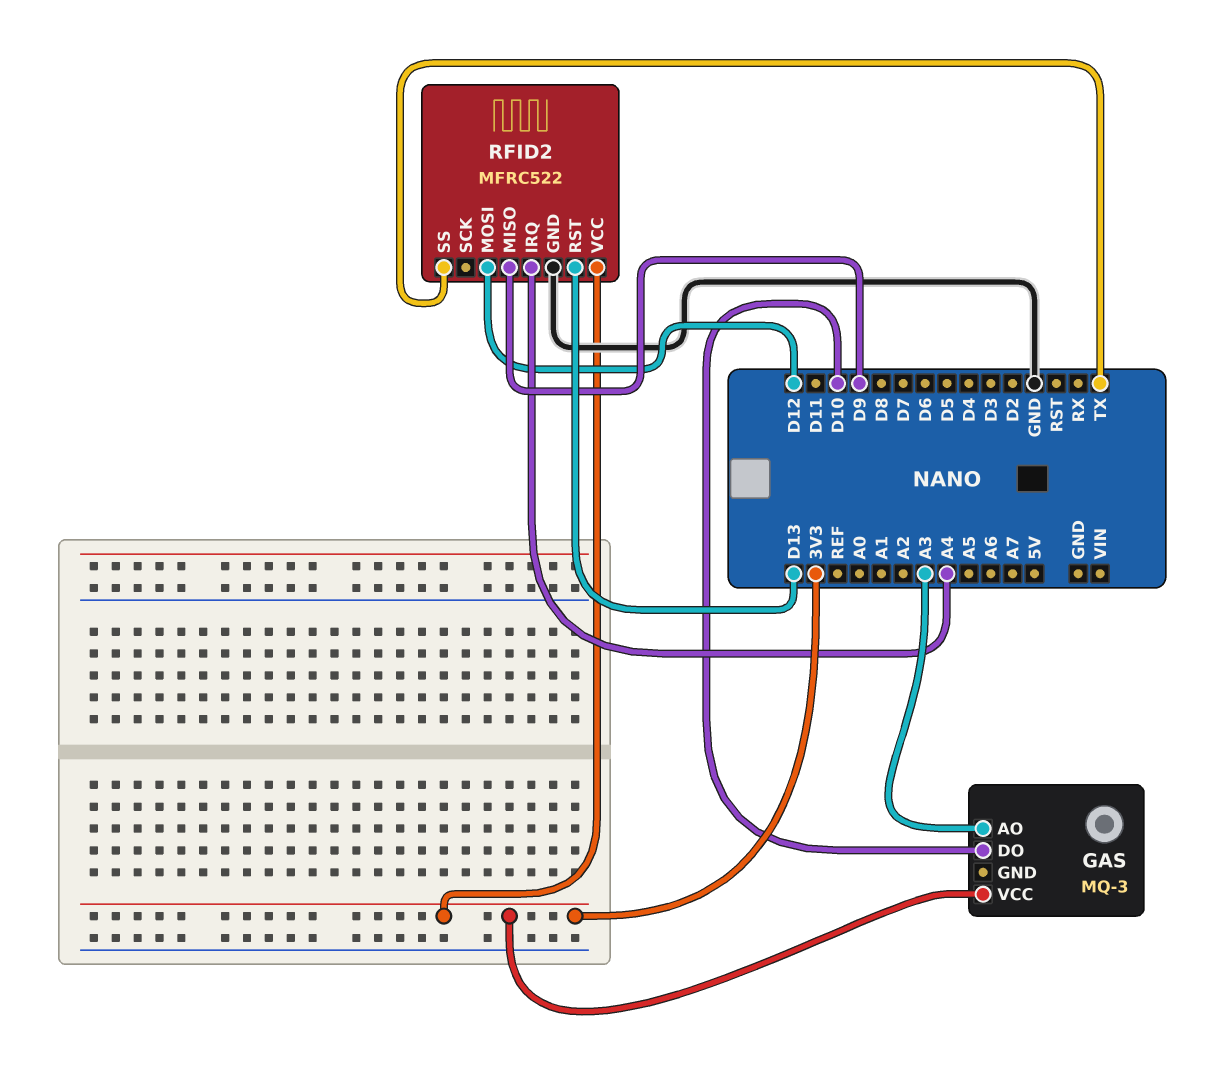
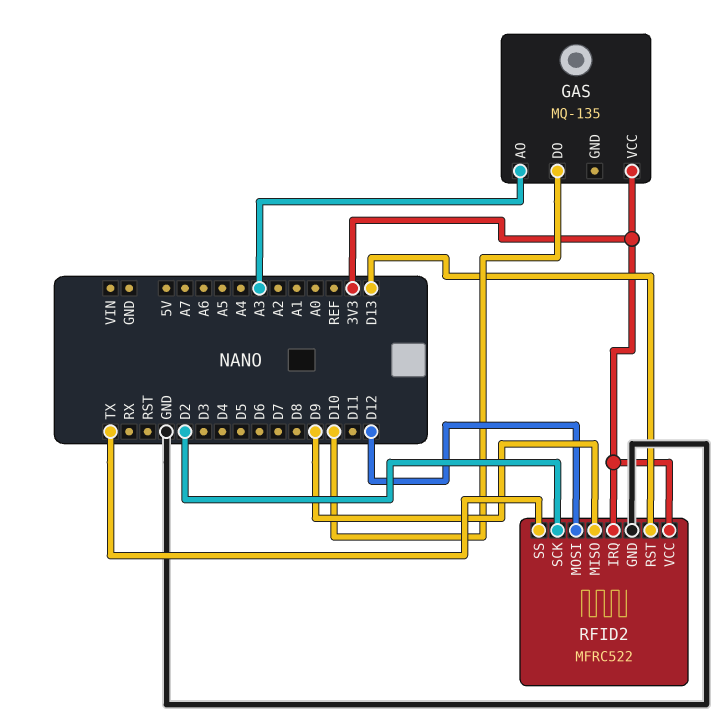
GAS: MQ-3 -> MQ-135
RFID2 pin IRQ: A4 -> 3V3
RFID2 pin SCK: none -> D2

